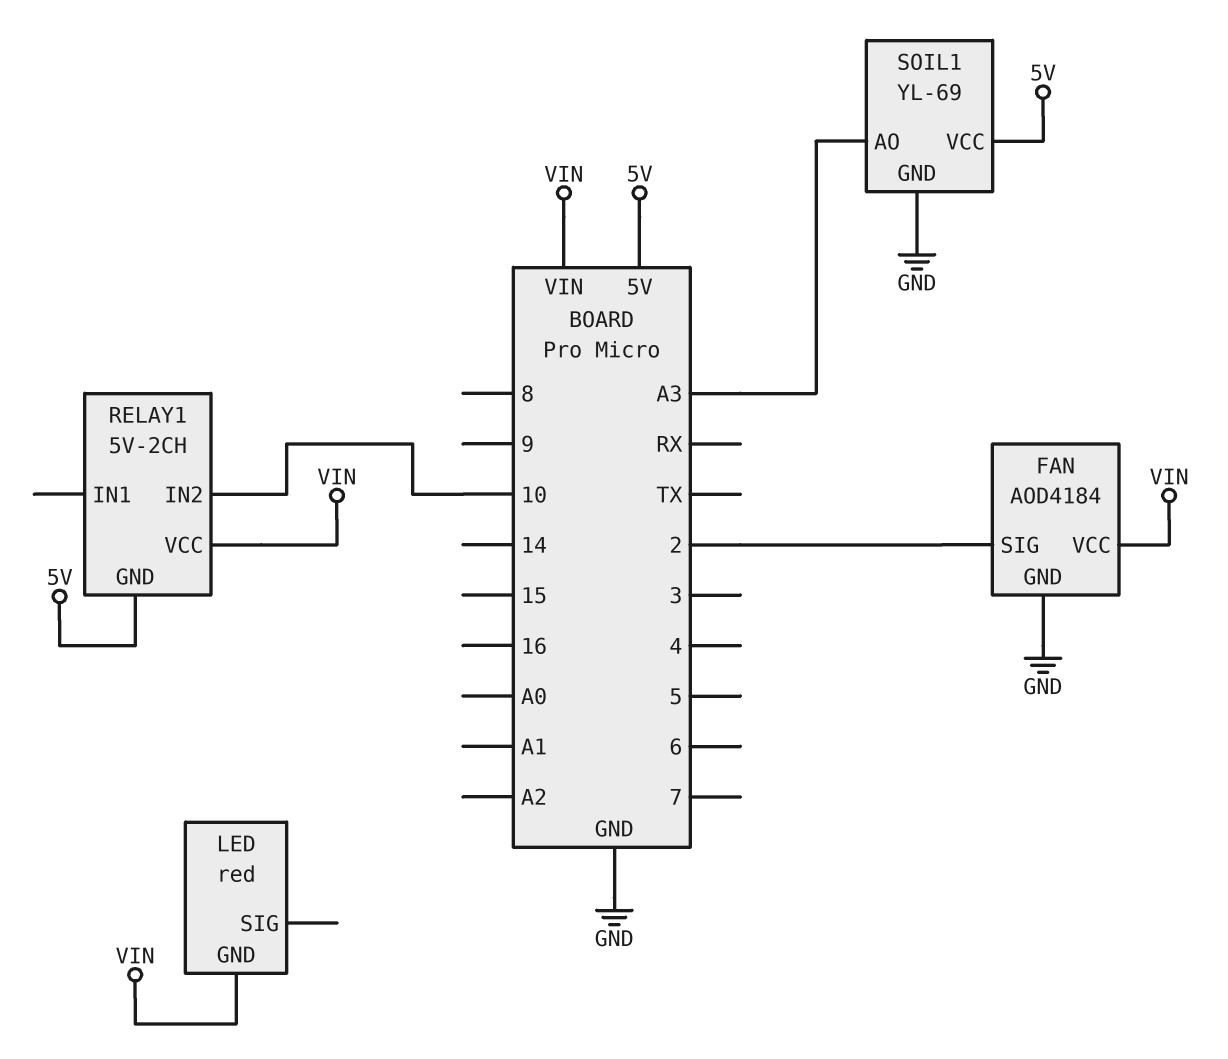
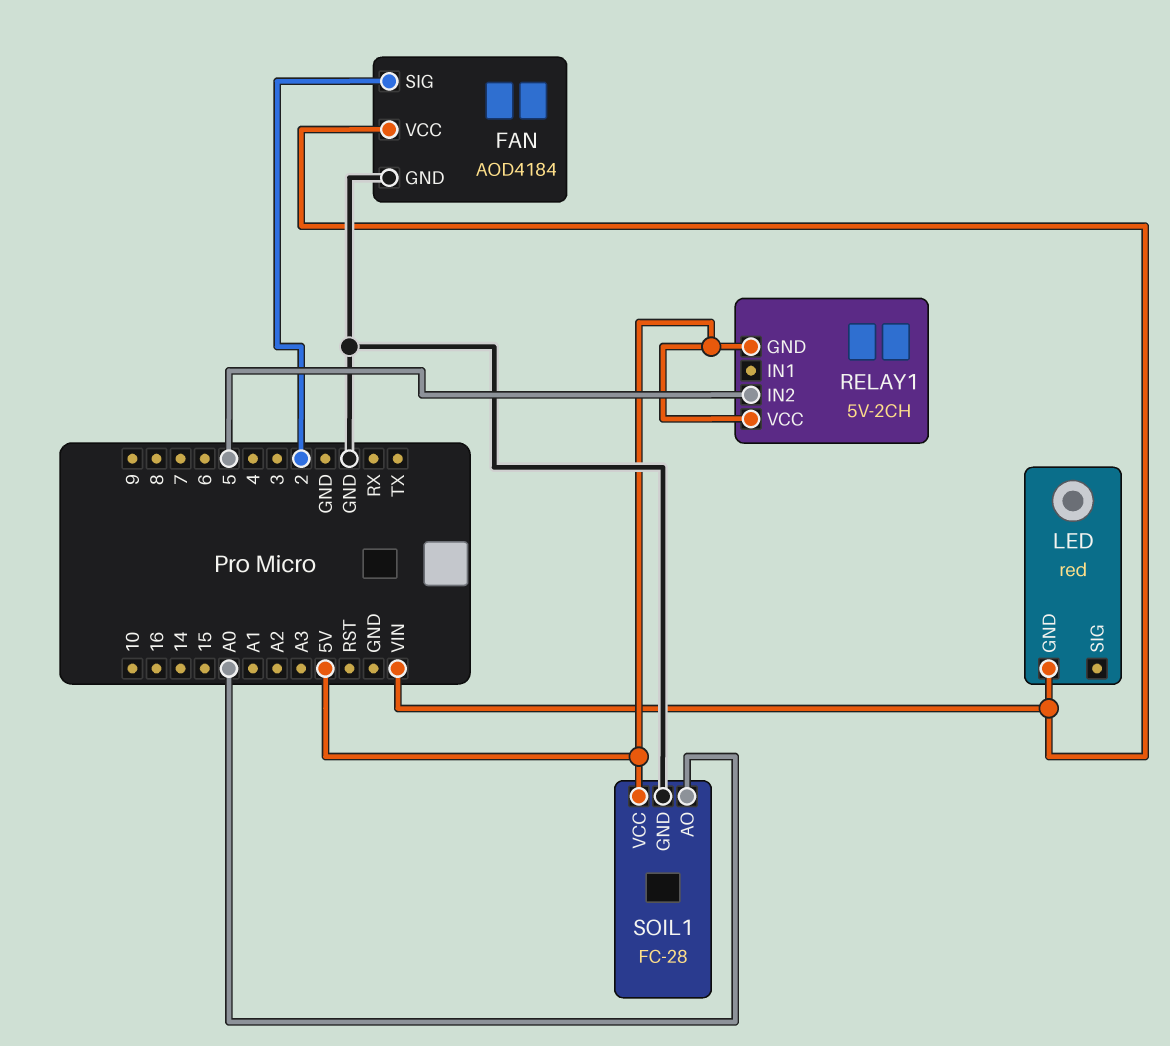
RELAY1 pin IN2: 10 -> 5
RELAY1 pin VCC: VIN -> 5V
SOIL1: YL-69 -> FC-28
SOIL1 pin AO: A3 -> A0

